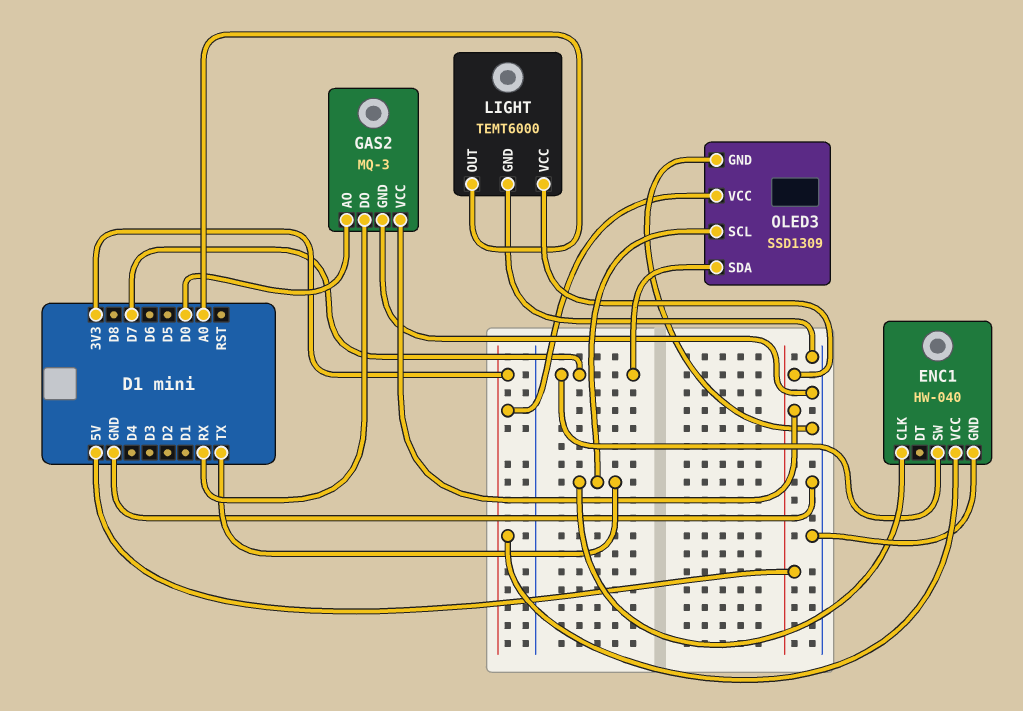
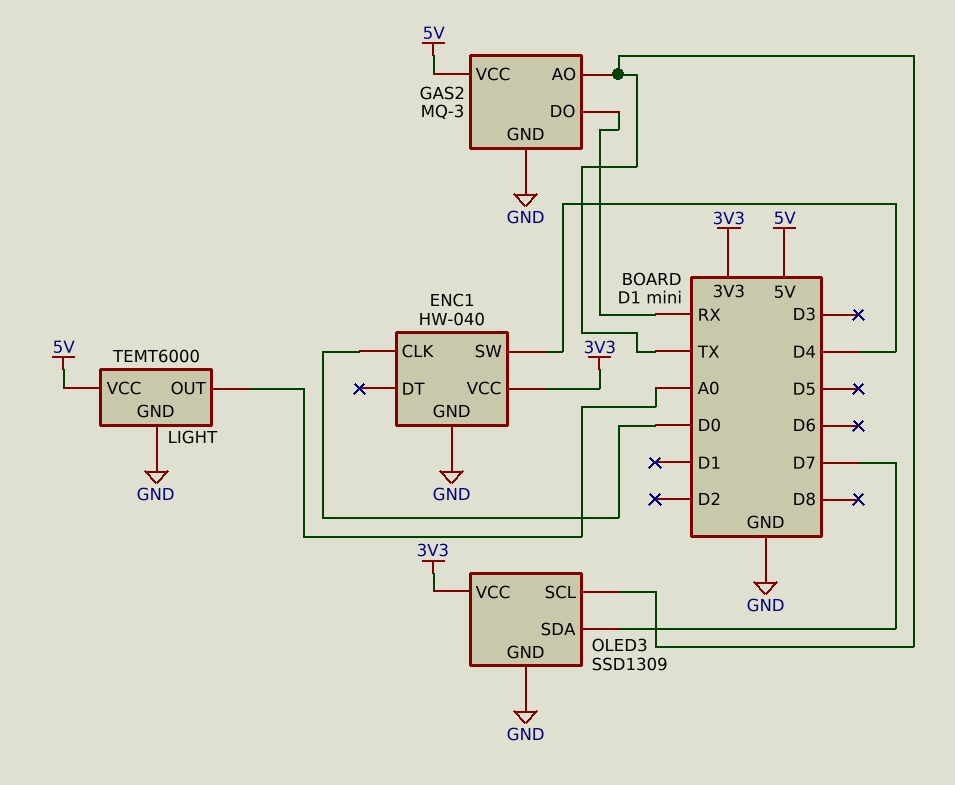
ENC1 pin CLK: TX -> D0
ENC1 pin SW: D7 -> D4
GAS2 pin AO: D0 -> TX

